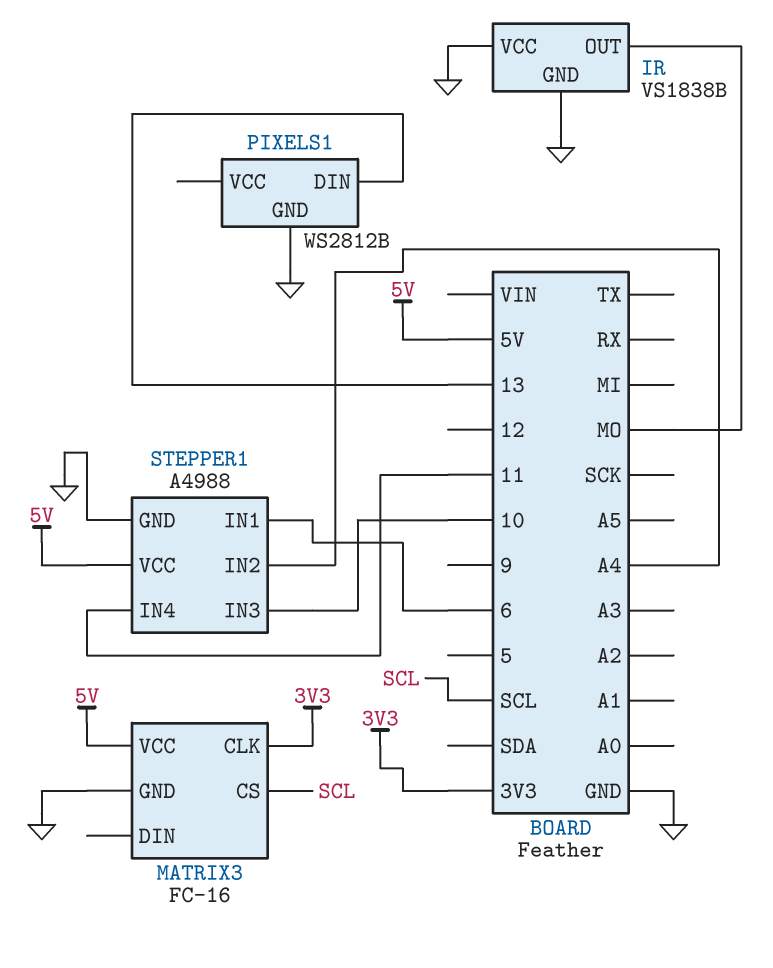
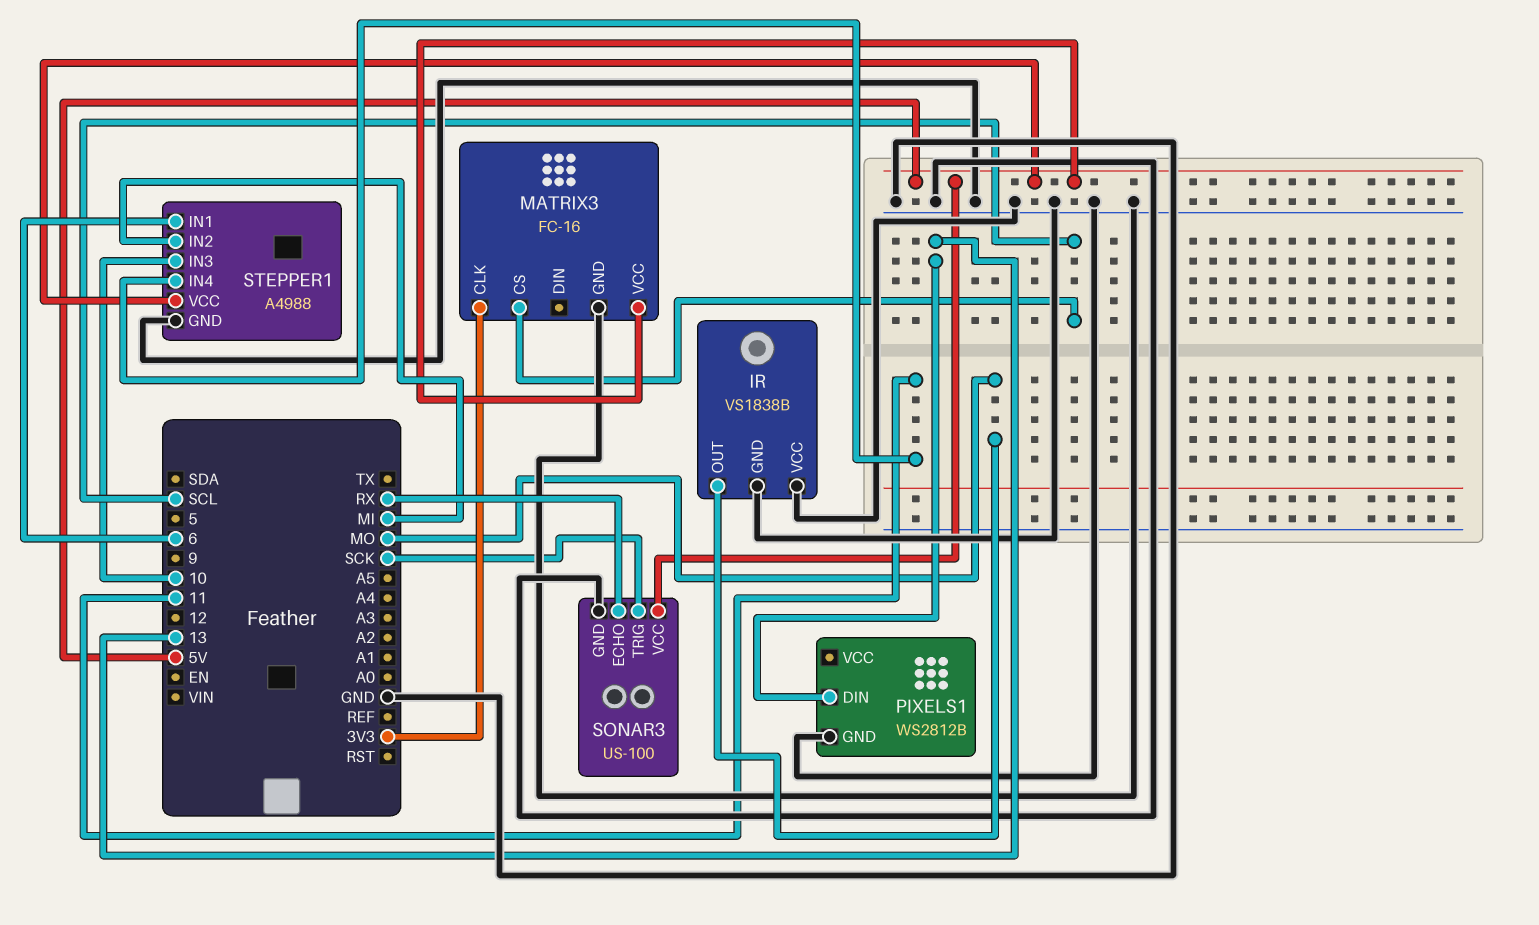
SONAR3: none -> US-100
SONAR3 pin ECHO: none -> RX
SONAR3 pin GND: none -> GND
SONAR3 pin TRIG: none -> SCK
SONAR3 pin VCC: none -> 5V
STEPPER1 pin IN2: A4 -> MI

